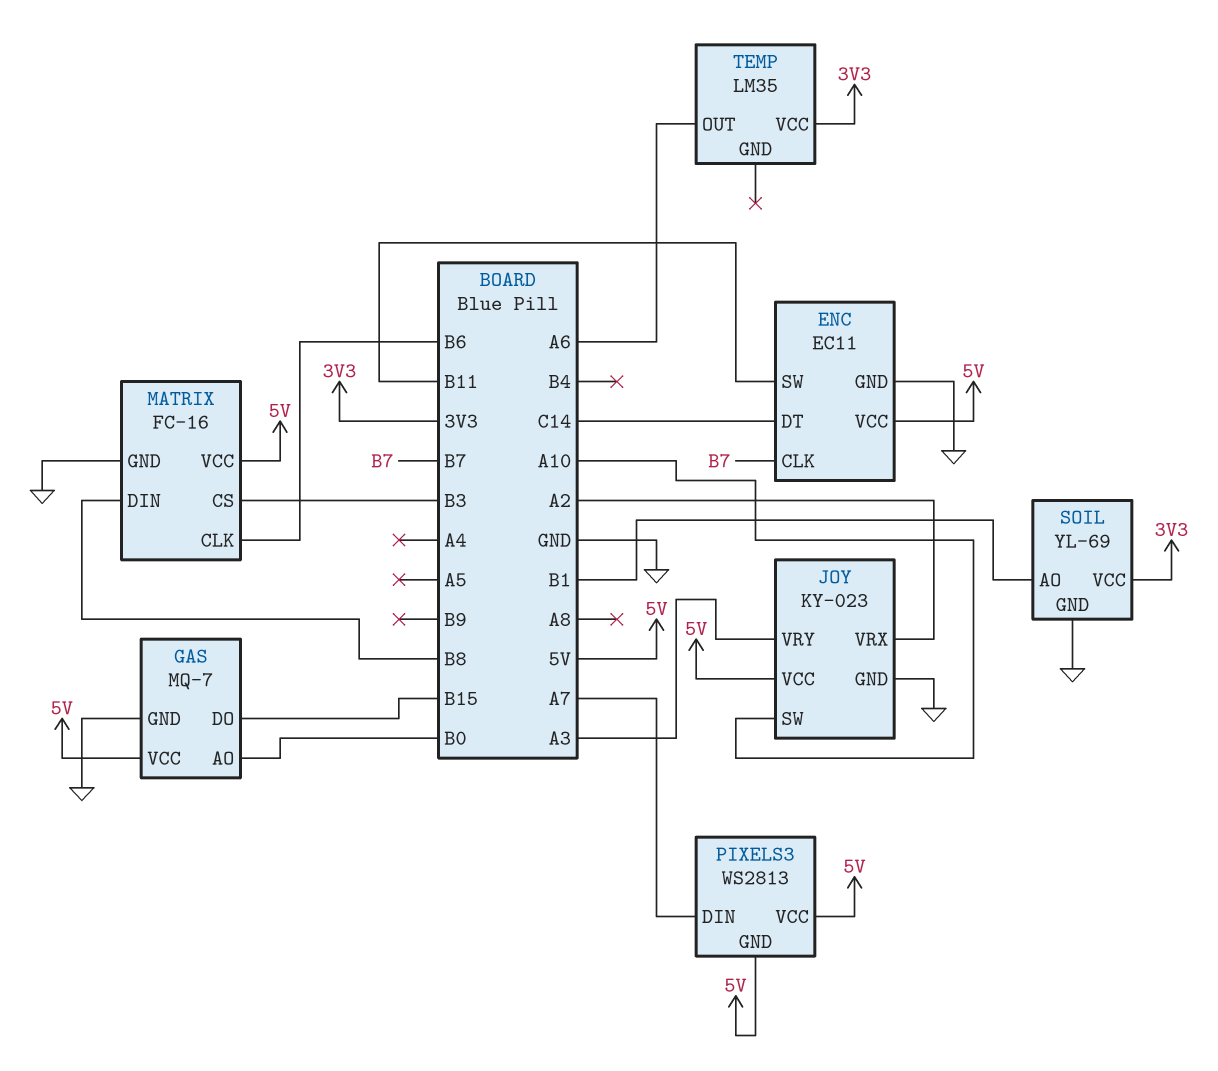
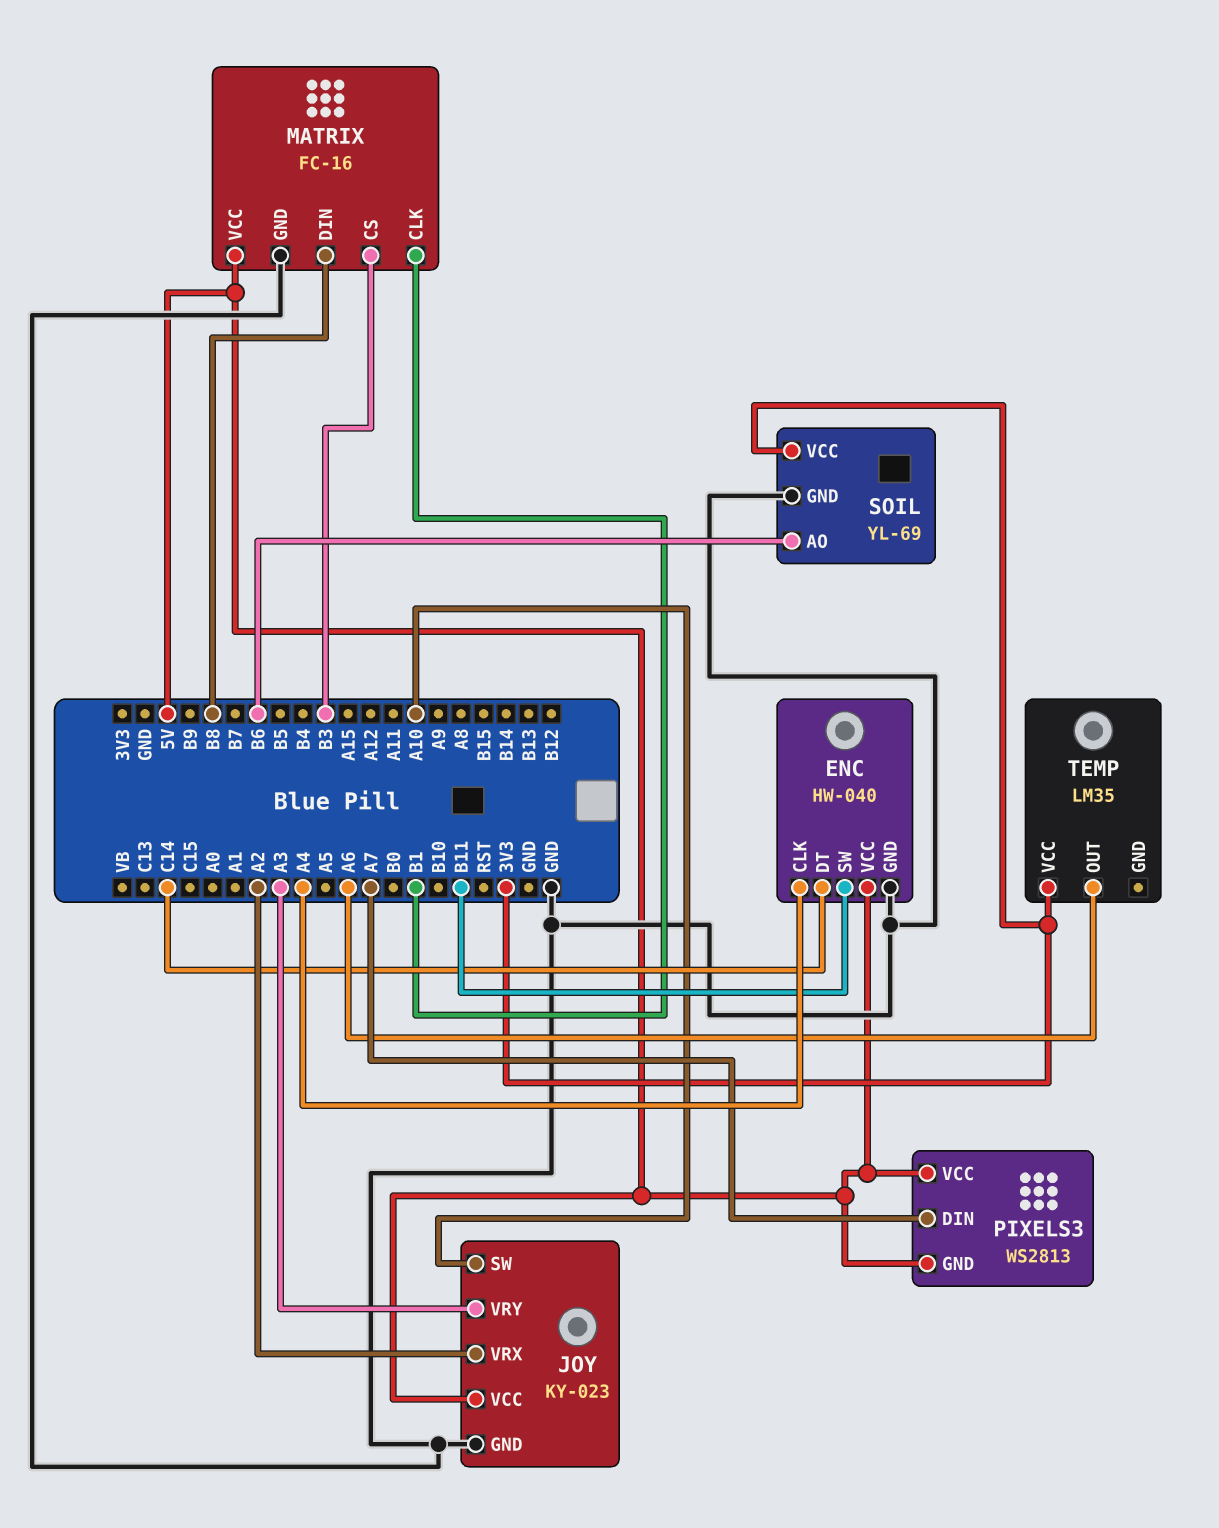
ENC: EC11 -> HW-040
ENC pin CLK: B7 -> A4
GAS: MQ-7 -> none
GAS pin AO: B0 -> none
GAS pin DO: B15 -> none
GAS pin GND: GND -> none
GAS pin VCC: 5V -> none
MATRIX pin CLK: B6 -> B1
SOIL pin AO: B1 -> B6

